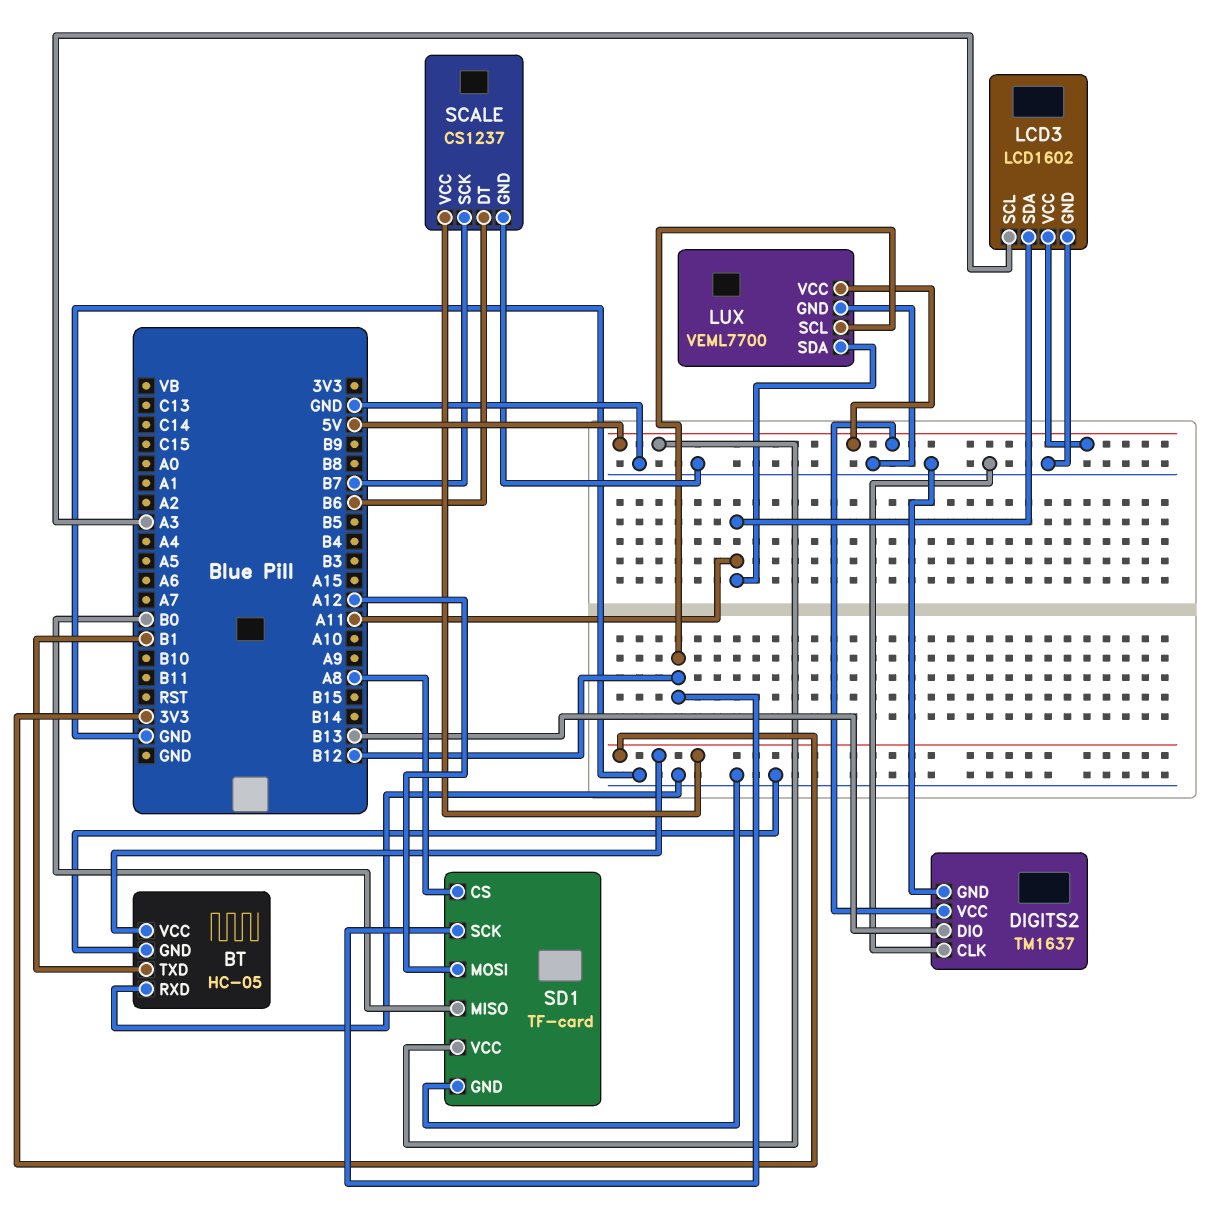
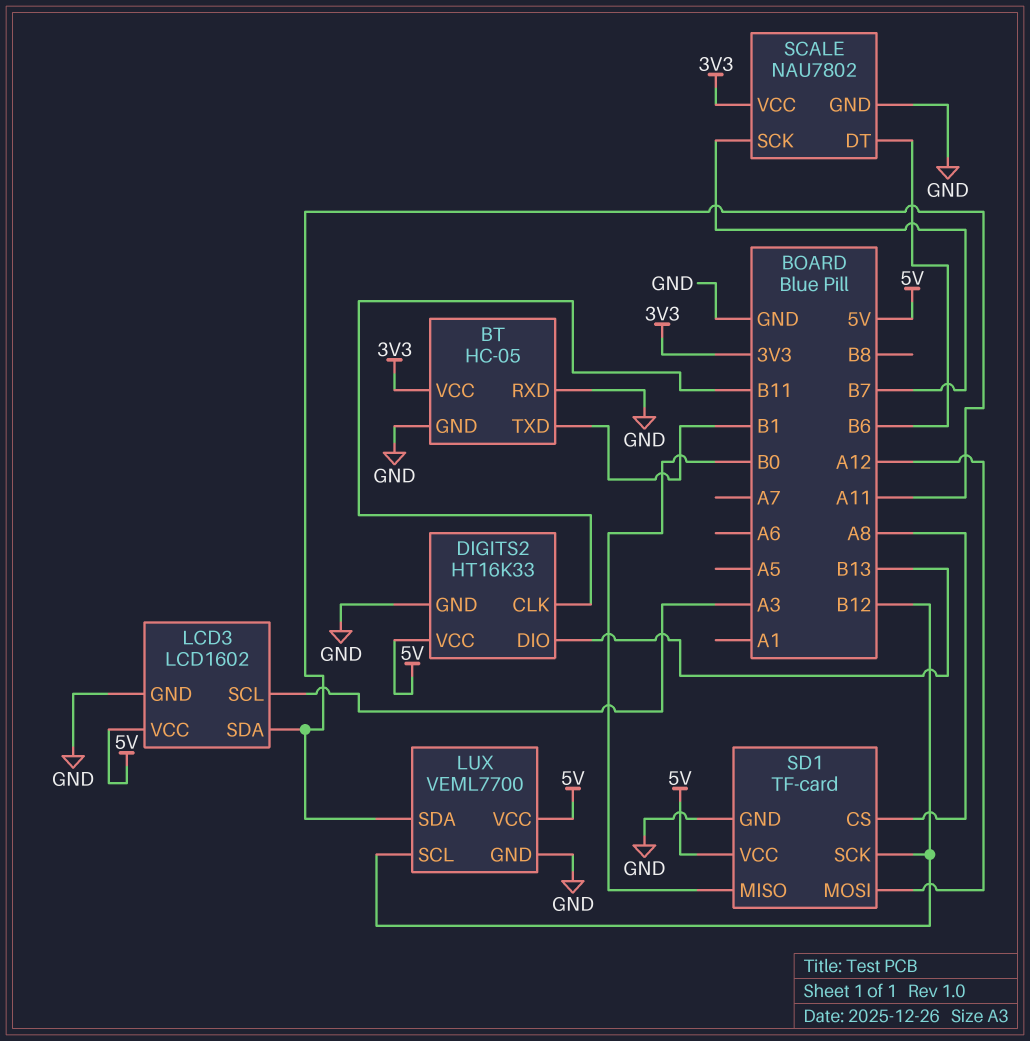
DIGITS2: TM1637 -> HT16K33
DIGITS2 pin CLK: GND -> B11
SCALE: CS1237 -> NAU7802

